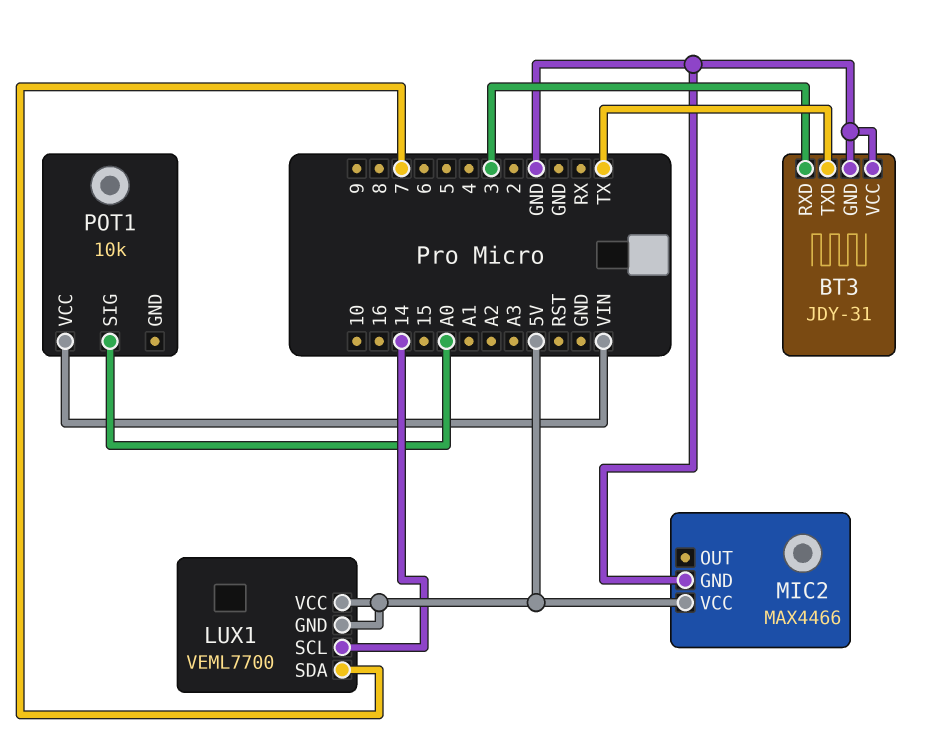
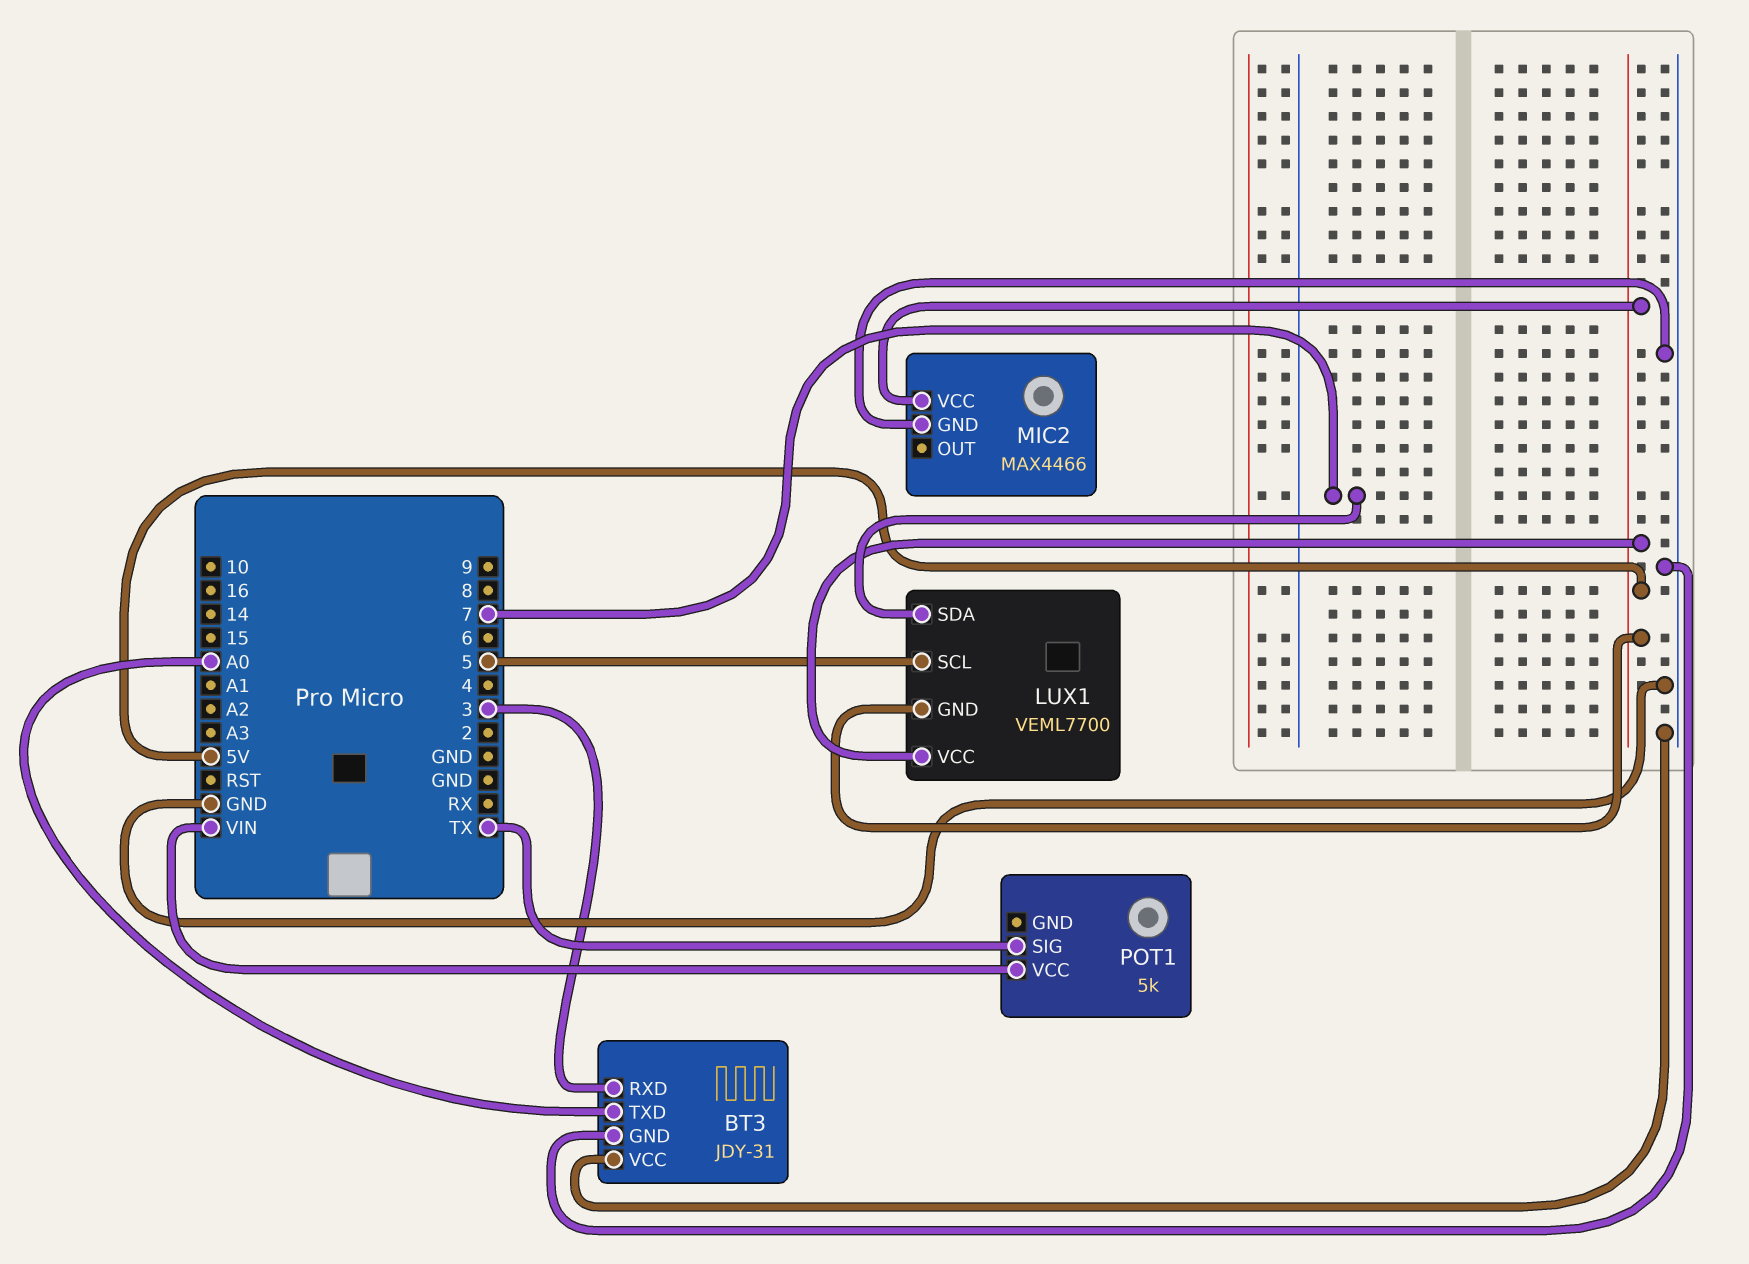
BT3 pin TXD: TX -> A0
LUX1 pin SCL: 14 -> 5
POT1: 10k -> 5k
POT1 pin SIG: A0 -> TX

